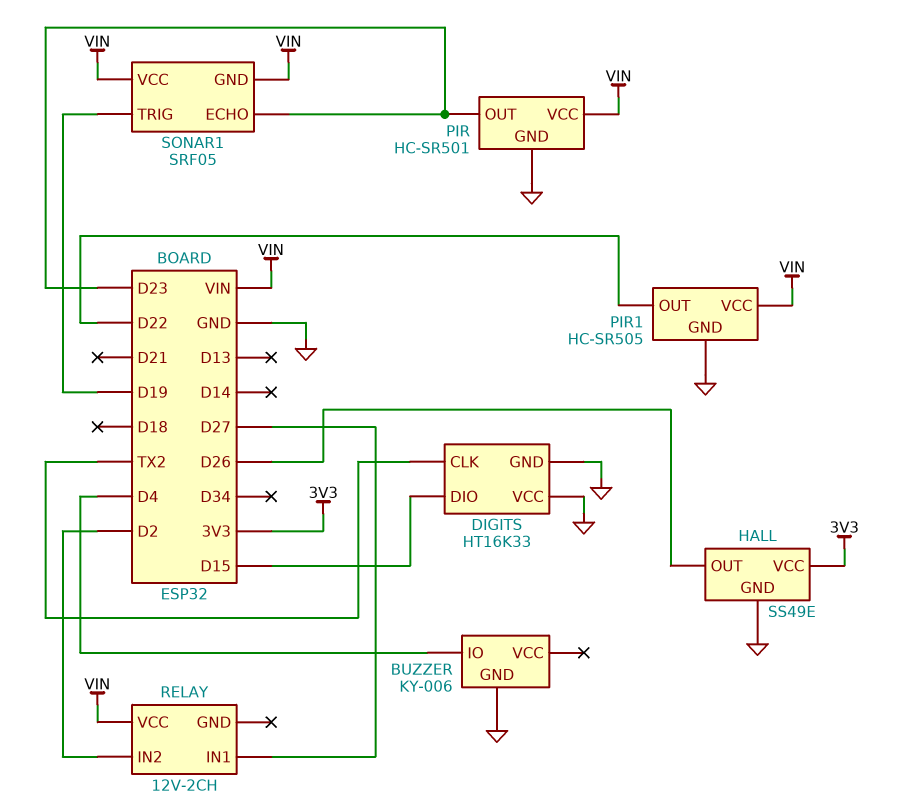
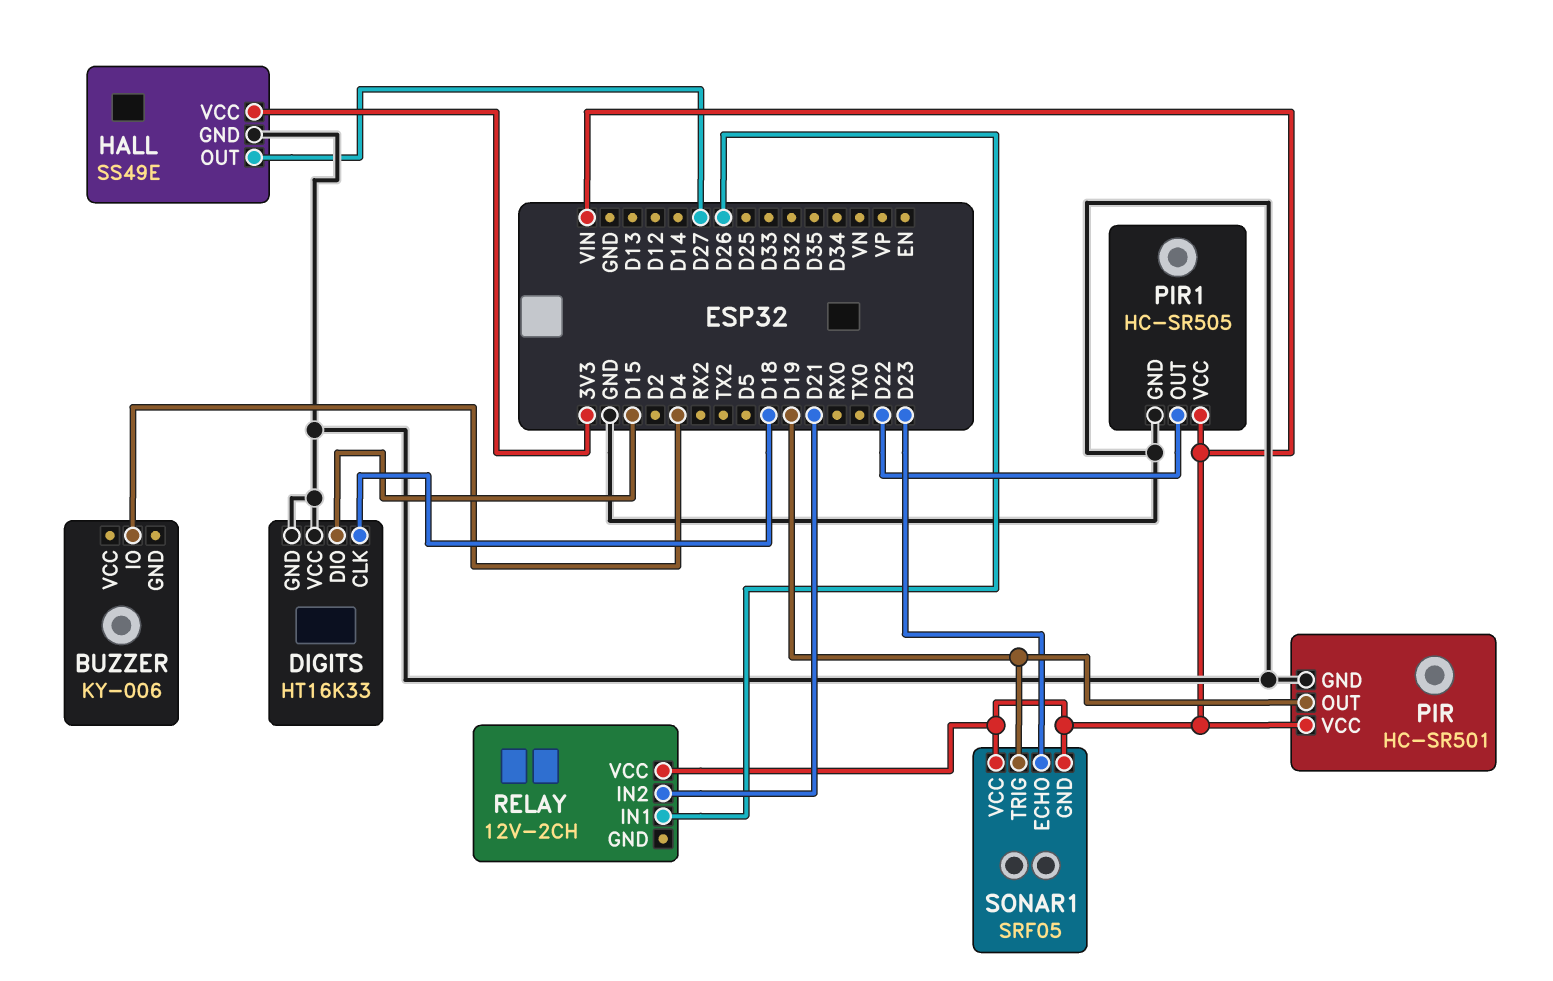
BUZZER pin GND: GND -> none
DIGITS pin CLK: TX2 -> D18
HALL pin OUT: D26 -> D27
PIR pin OUT: D23 -> D19
RELAY pin IN1: D27 -> D26
RELAY pin IN2: D2 -> D21

